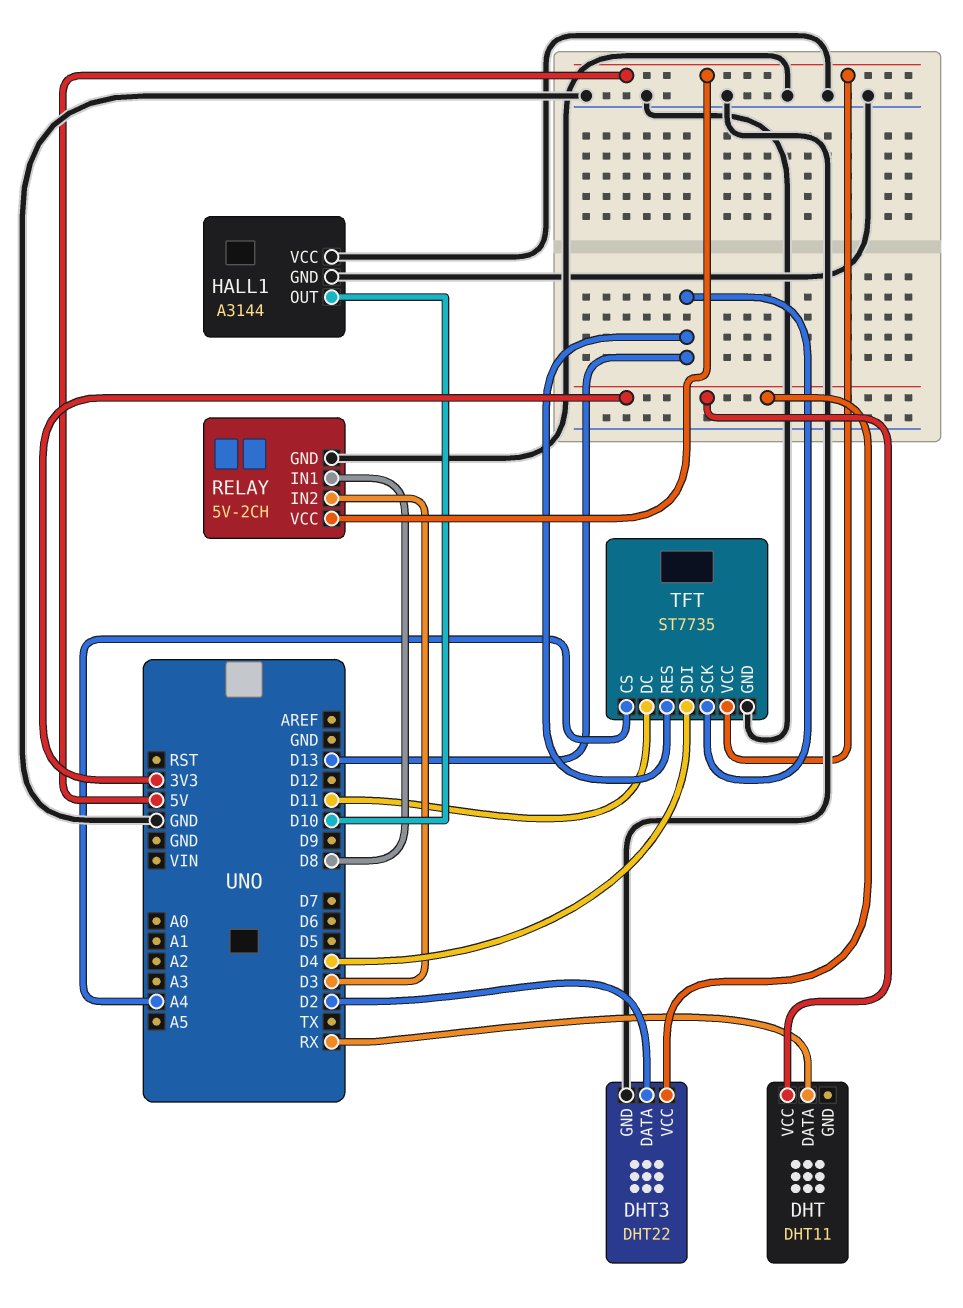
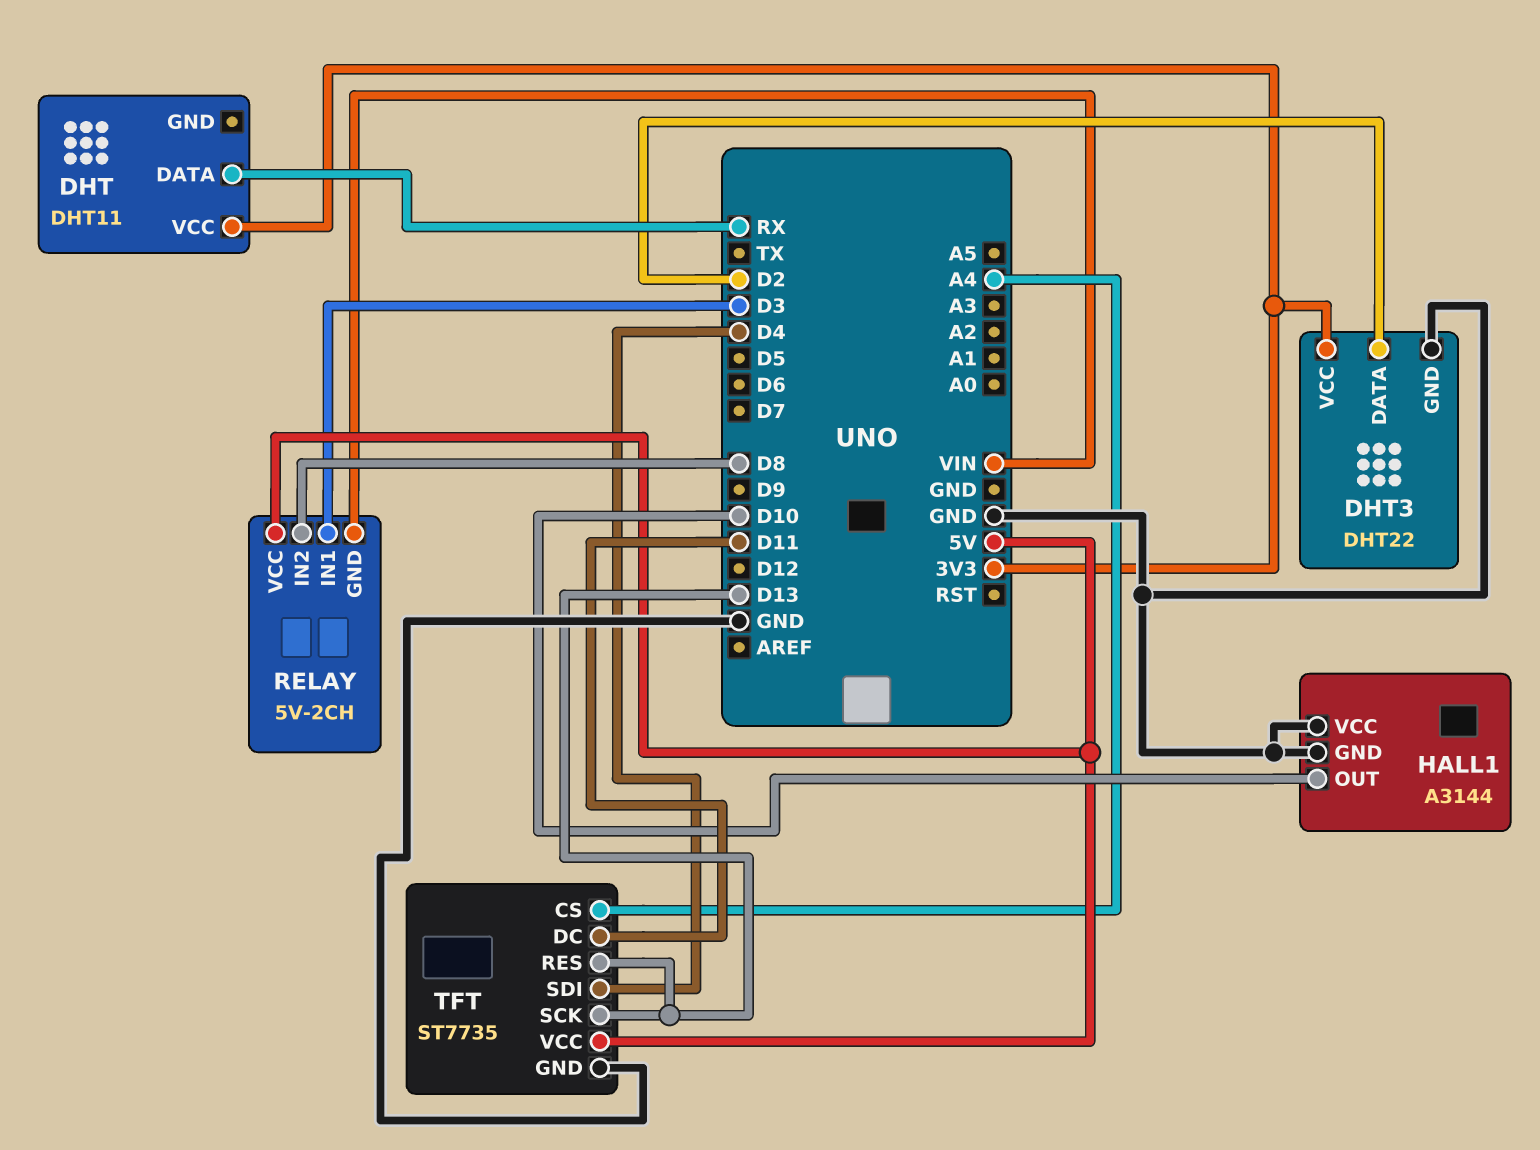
RELAY pin GND: GND -> VIN
RELAY pin IN1: D8 -> D3
RELAY pin IN2: D3 -> D8

